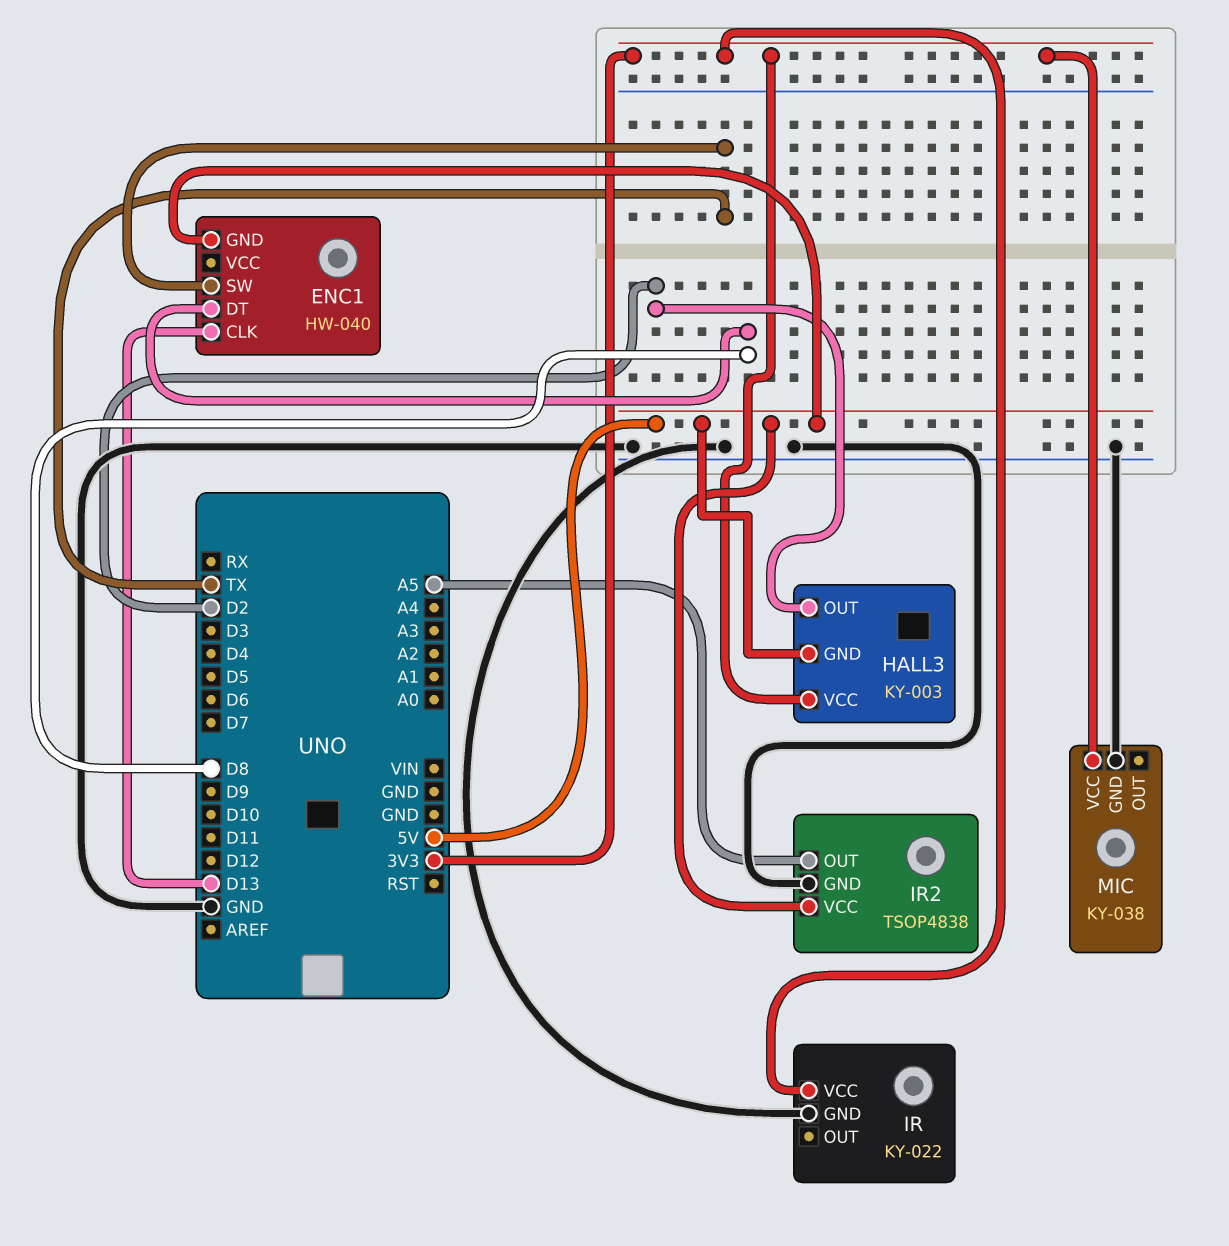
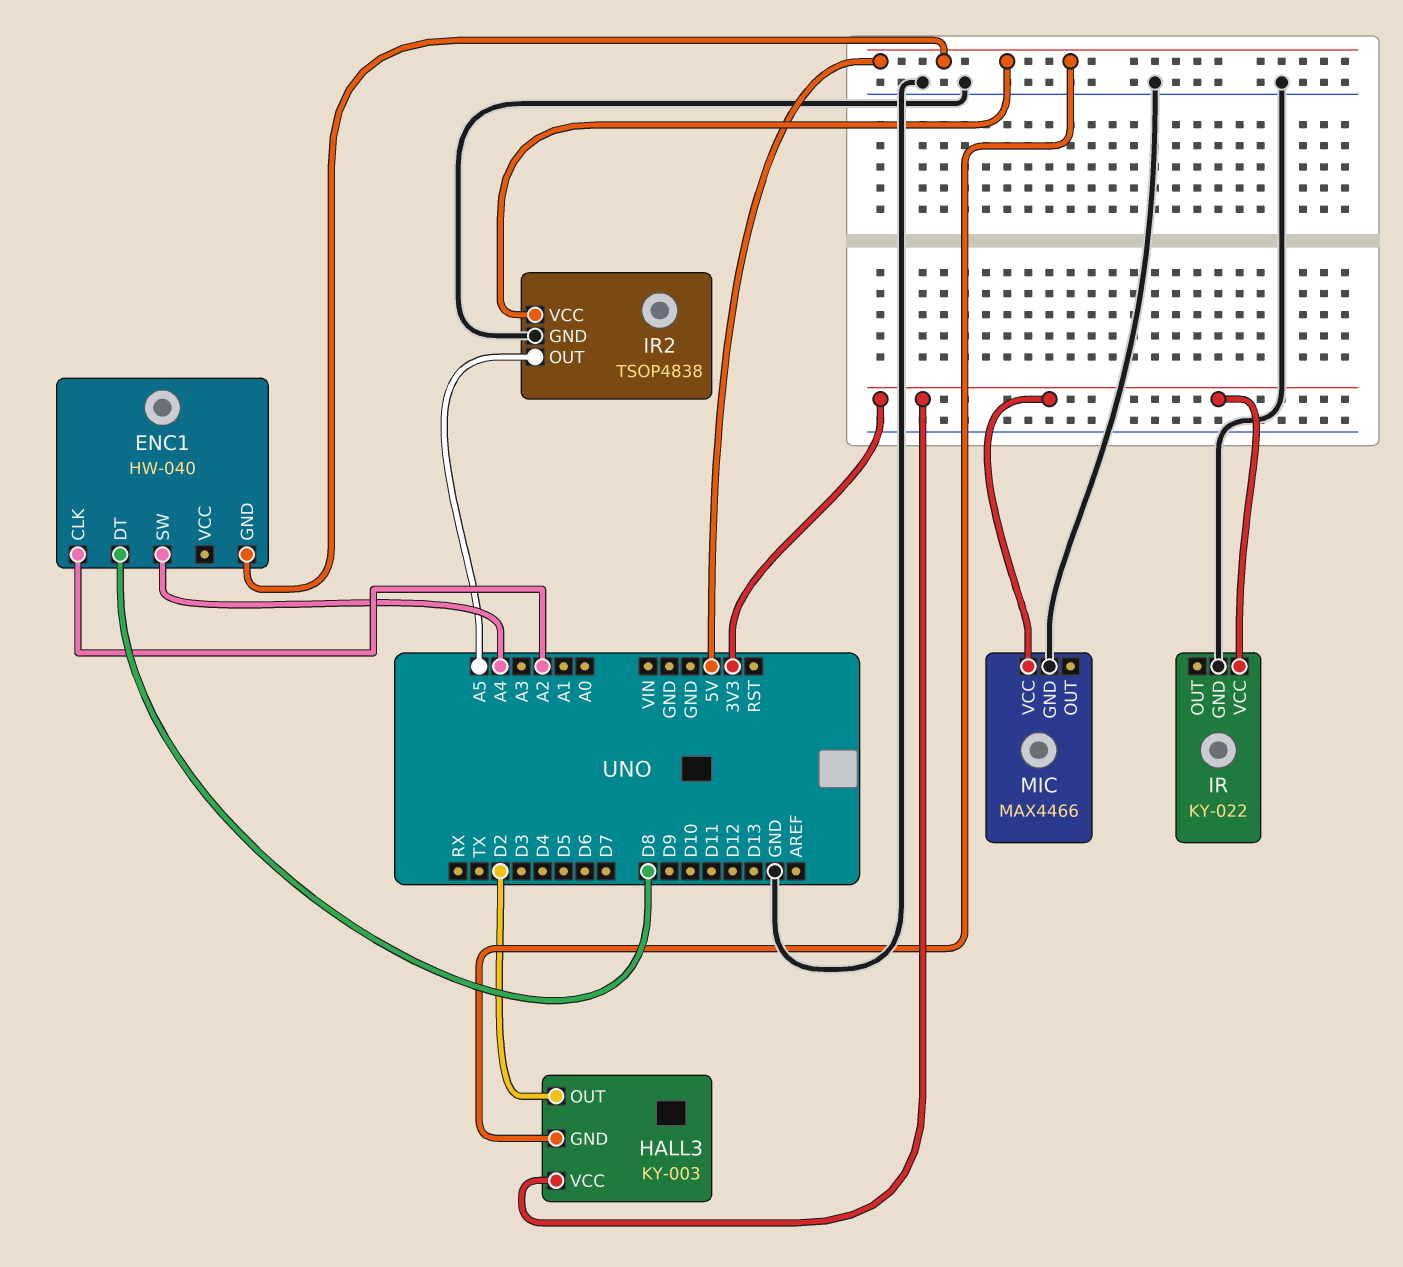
ENC1 pin CLK: D13 -> A2
ENC1 pin SW: TX -> A4
MIC: KY-038 -> MAX4466

